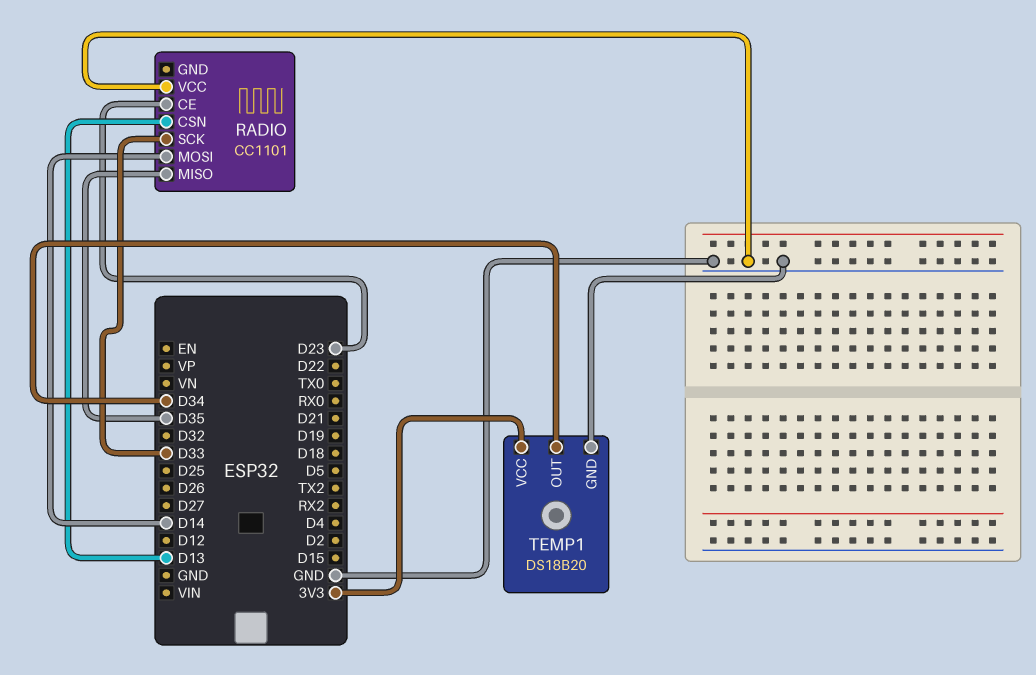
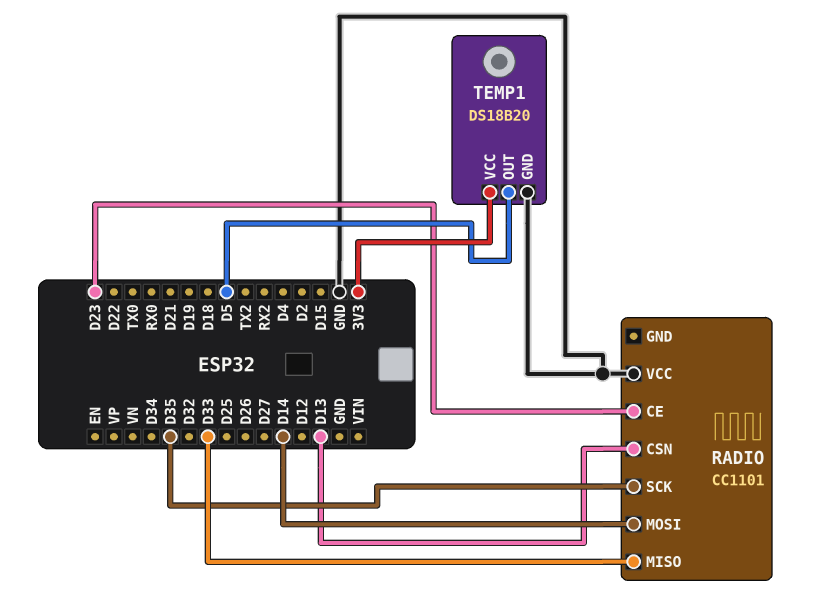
RADIO pin MISO: D35 -> D33
RADIO pin SCK: D33 -> D35
TEMP1 pin OUT: D34 -> D5

